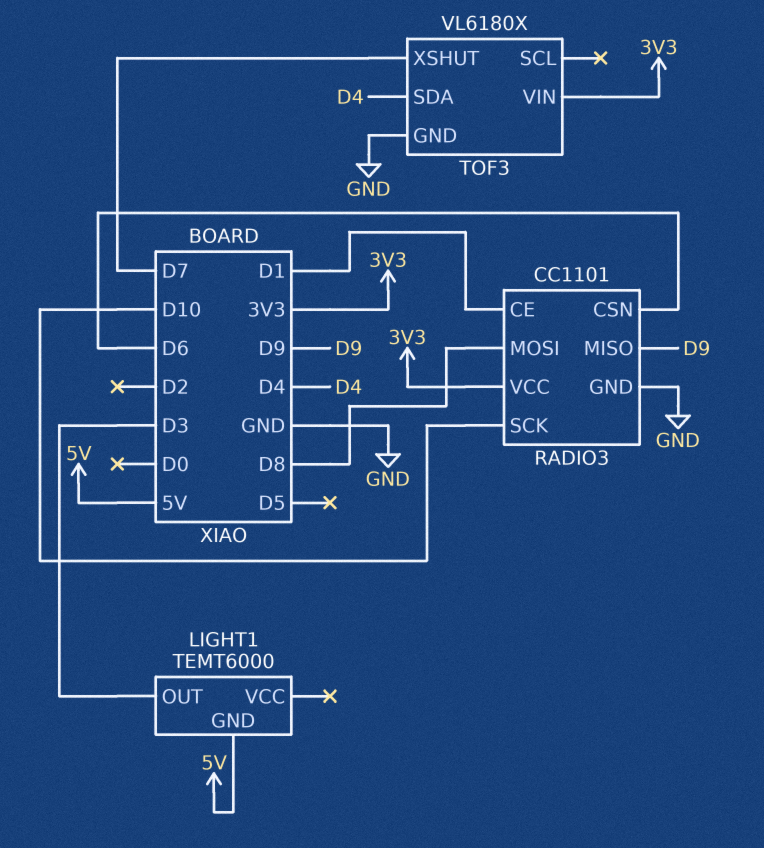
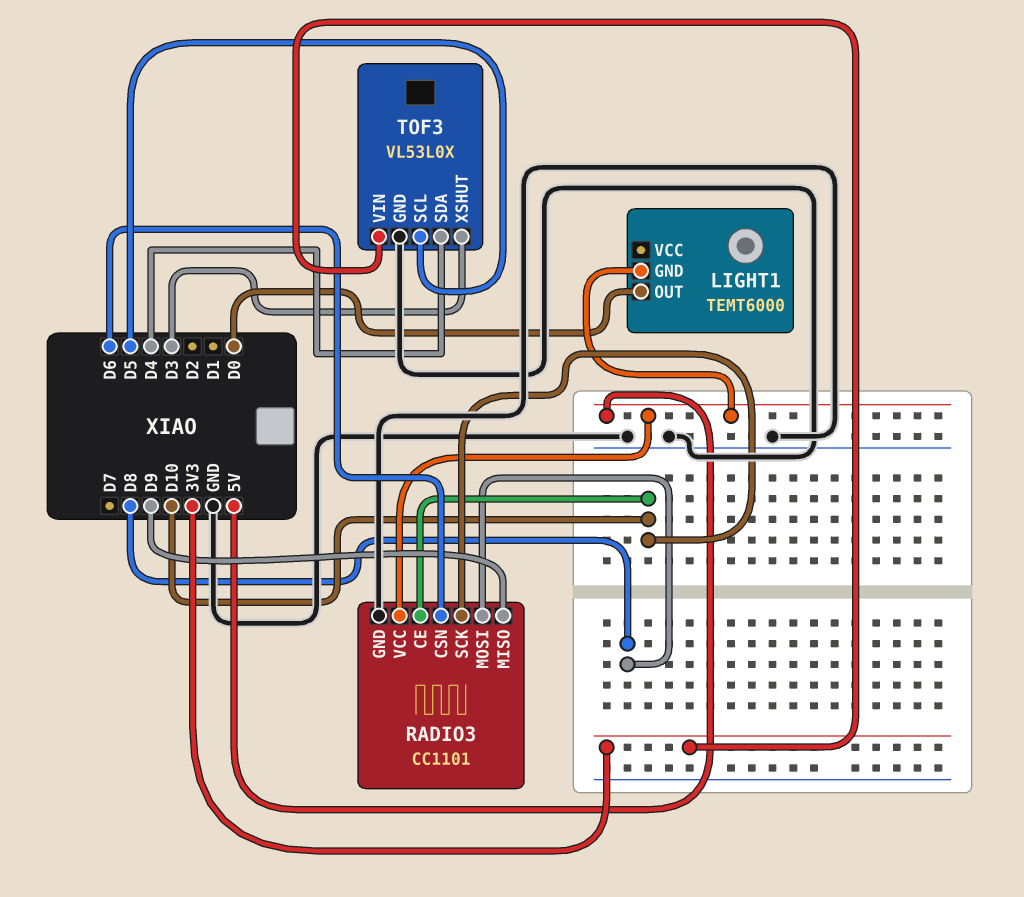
LIGHT1 pin OUT: D3 -> D0
RADIO3 pin CE: D1 -> D10
RADIO3 pin VCC: 3V3 -> 5V
TOF3: VL6180X -> VL53L0X
TOF3 pin SCL: none -> D5
TOF3 pin XSHUT: D7 -> D3

